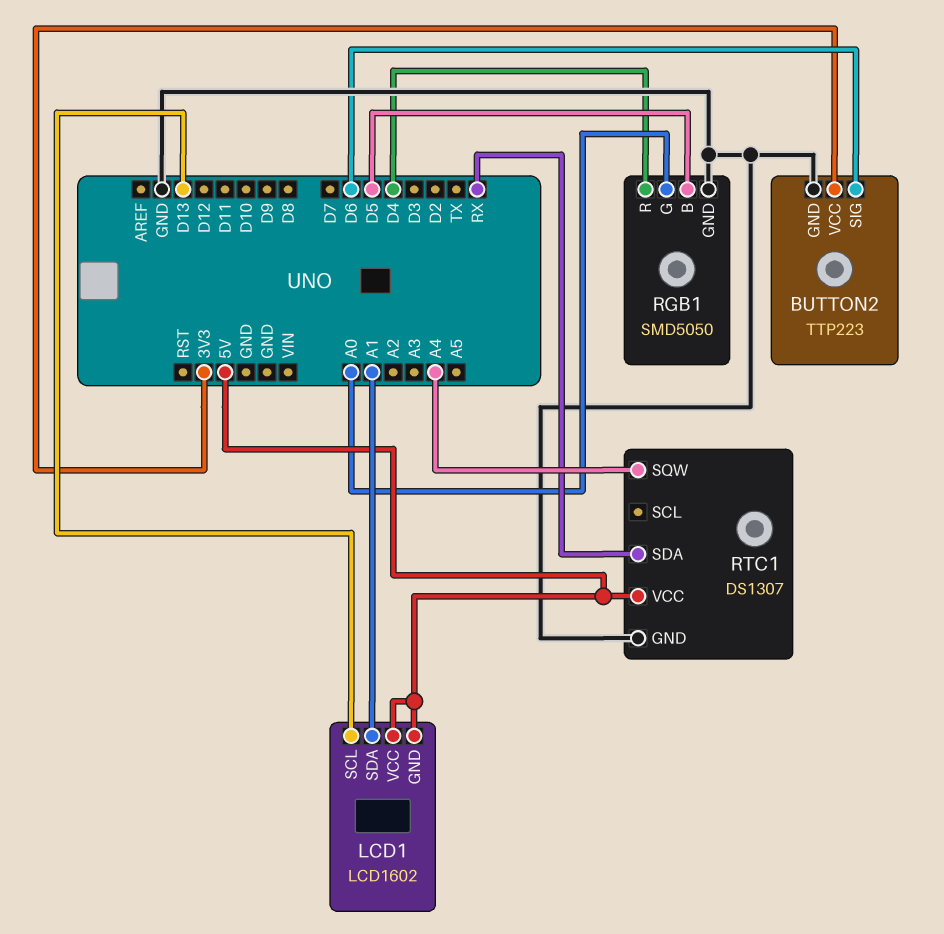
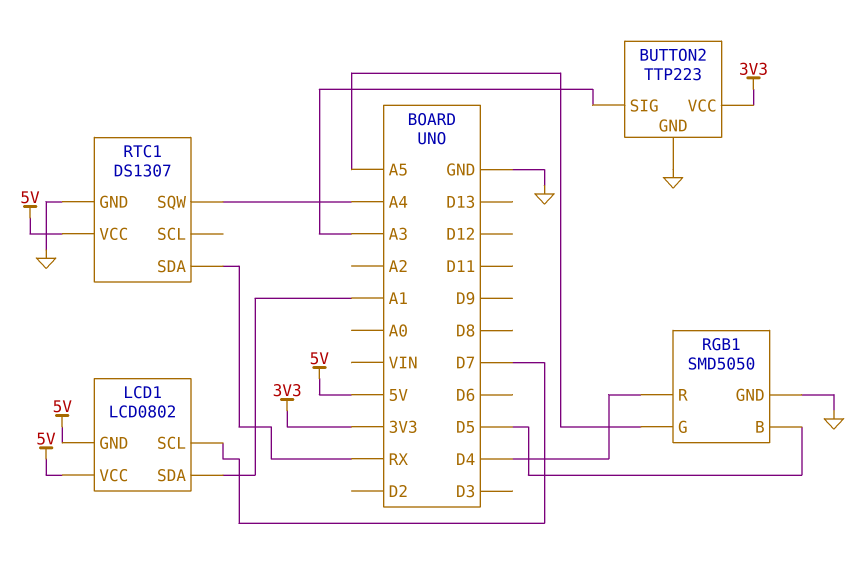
BUTTON2 pin SIG: D6 -> A3
LCD1: LCD1602 -> LCD0802
LCD1 pin SCL: D13 -> D7
RGB1 pin G: A0 -> A5

